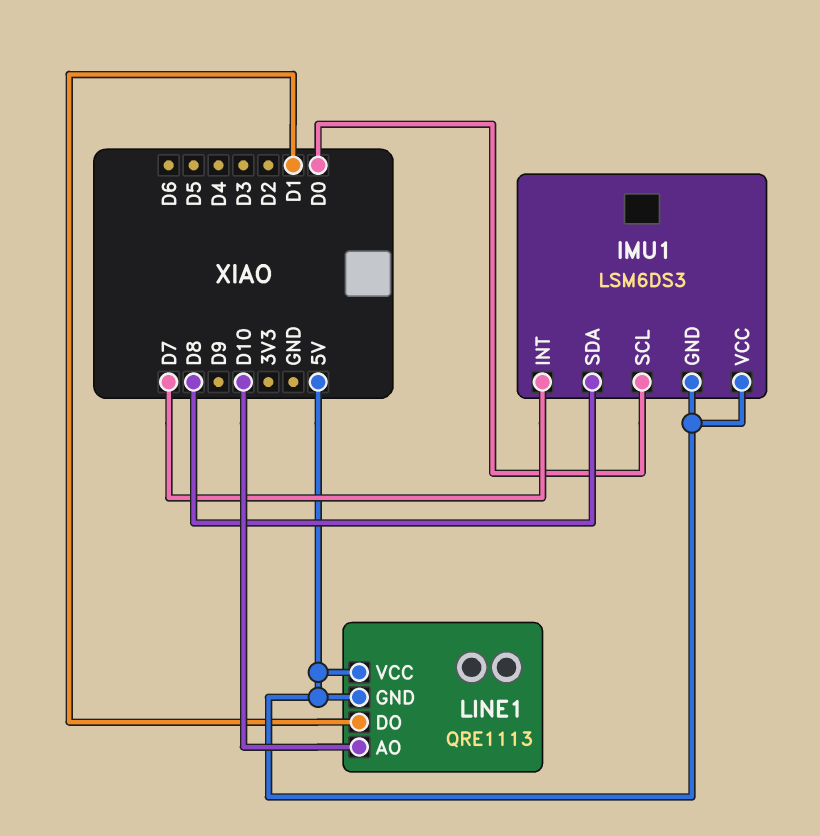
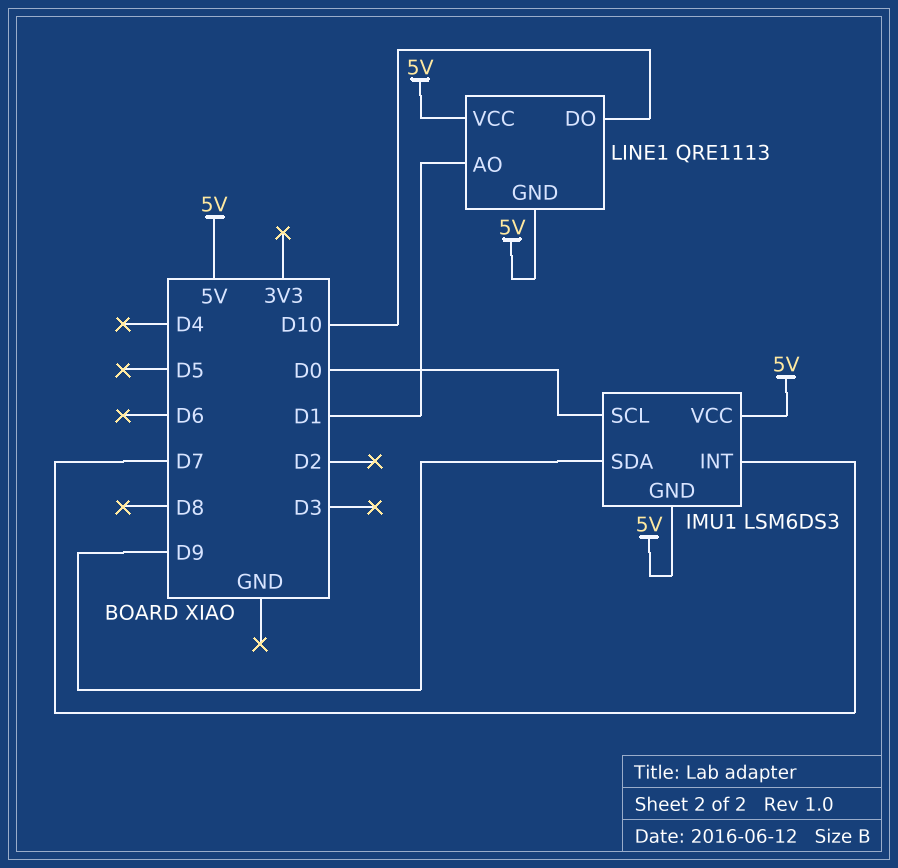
IMU1 pin SDA: D8 -> D9
LINE1 pin AO: D10 -> D1
LINE1 pin DO: D1 -> D10

